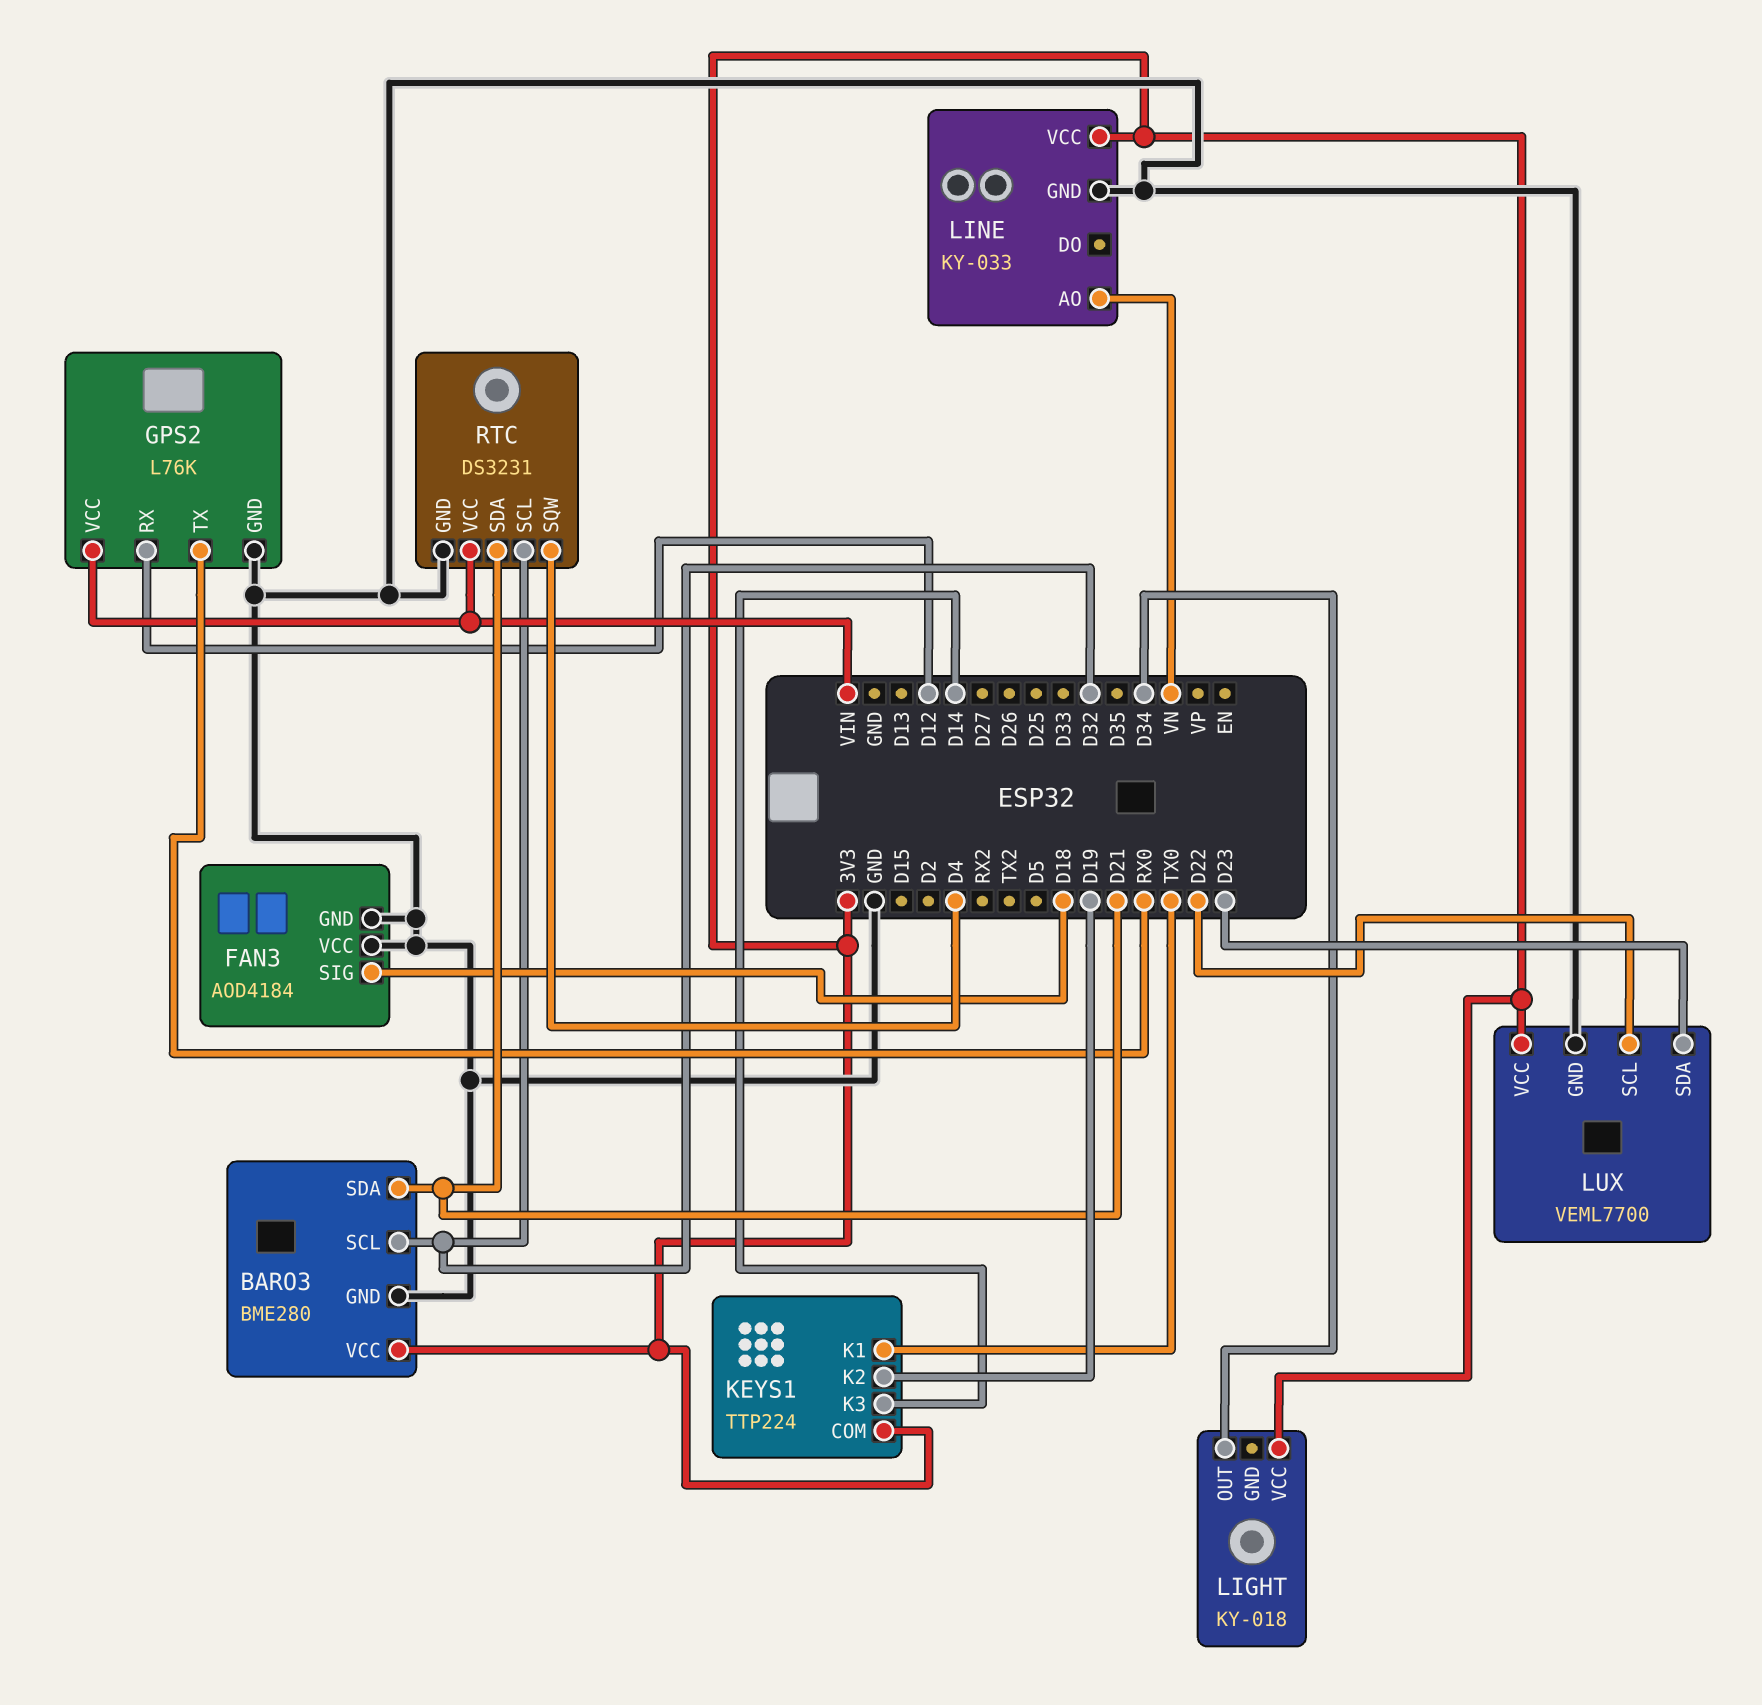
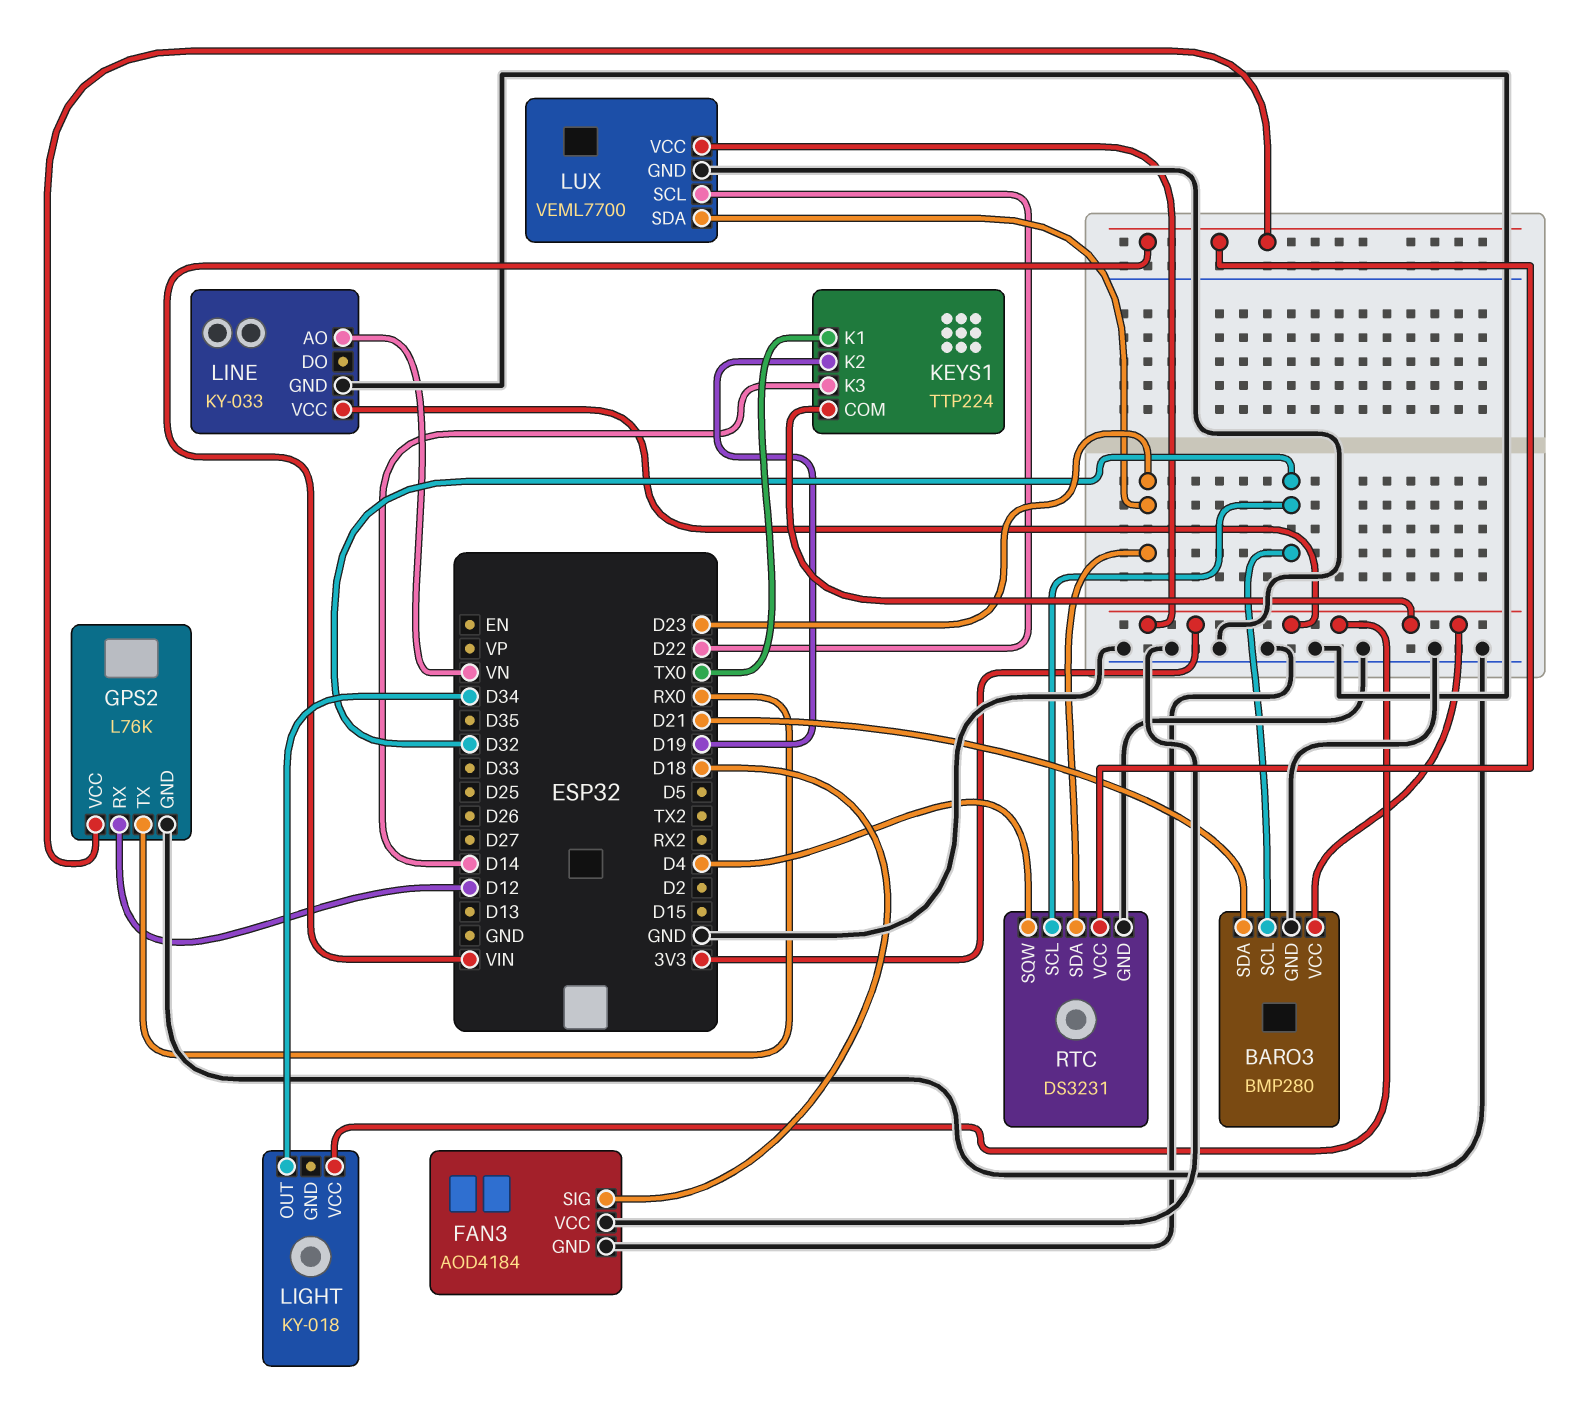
BARO3: BME280 -> BMP280
RTC pin SDA: D21 -> D23

